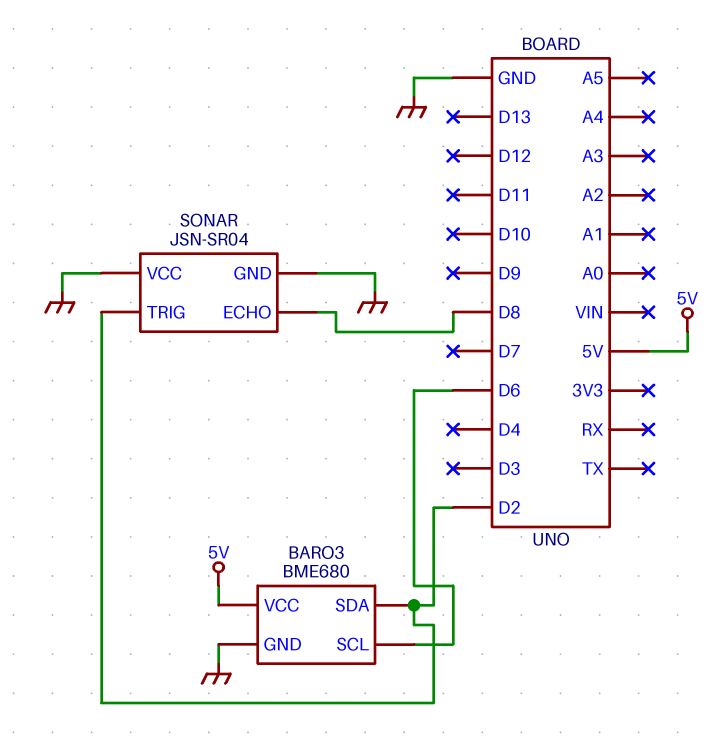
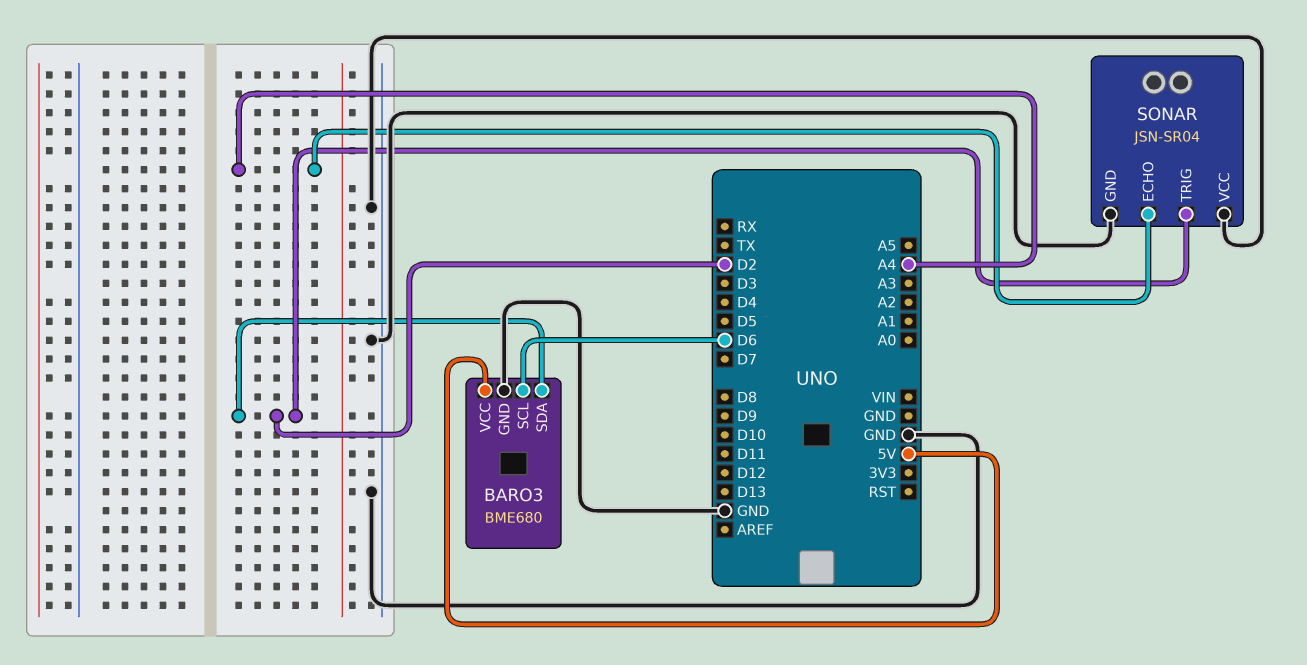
SONAR pin ECHO: D8 -> A4

